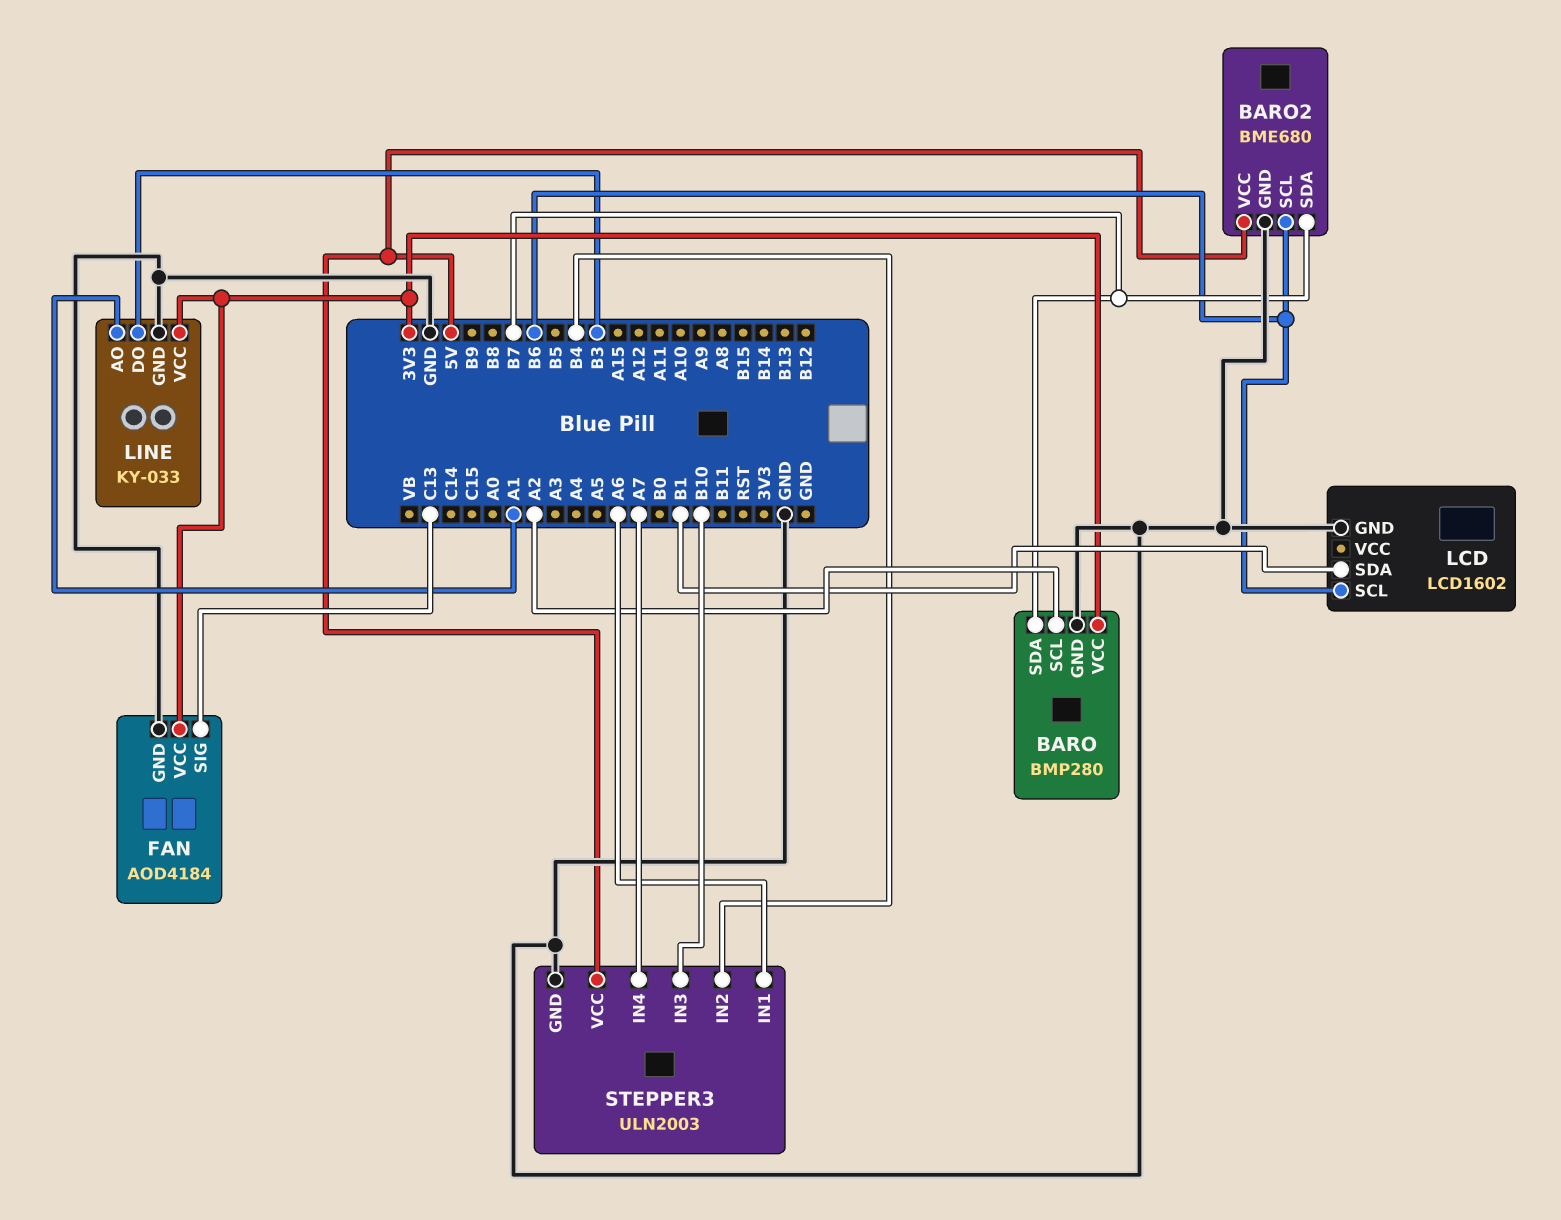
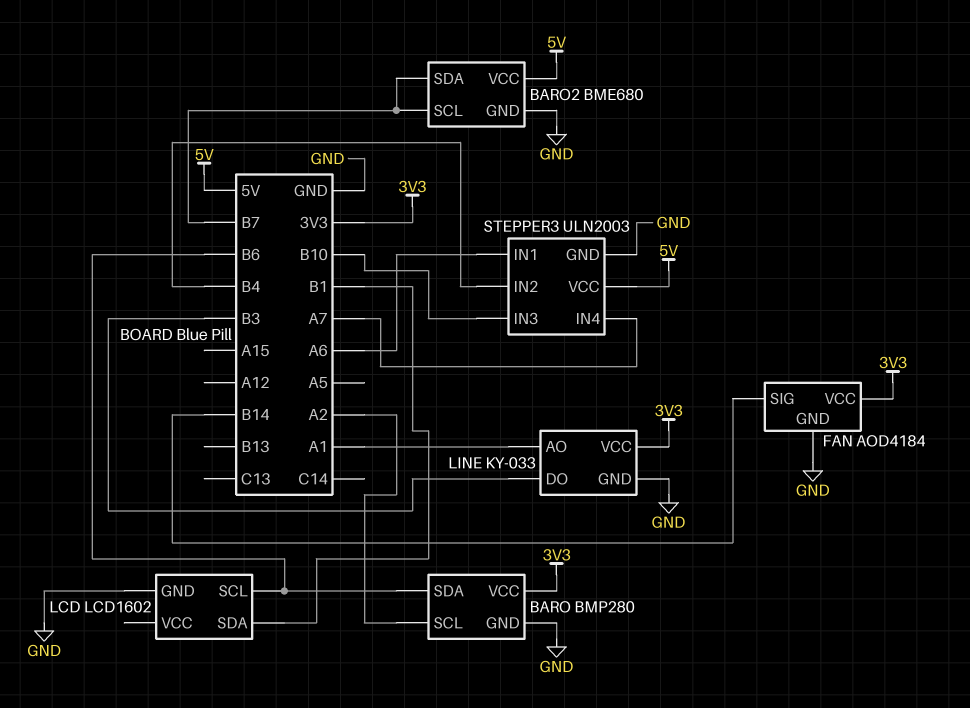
BARO pin SDA: B7 -> B6
BARO2 pin SCL: B6 -> B7
FAN pin SIG: C13 -> B14

